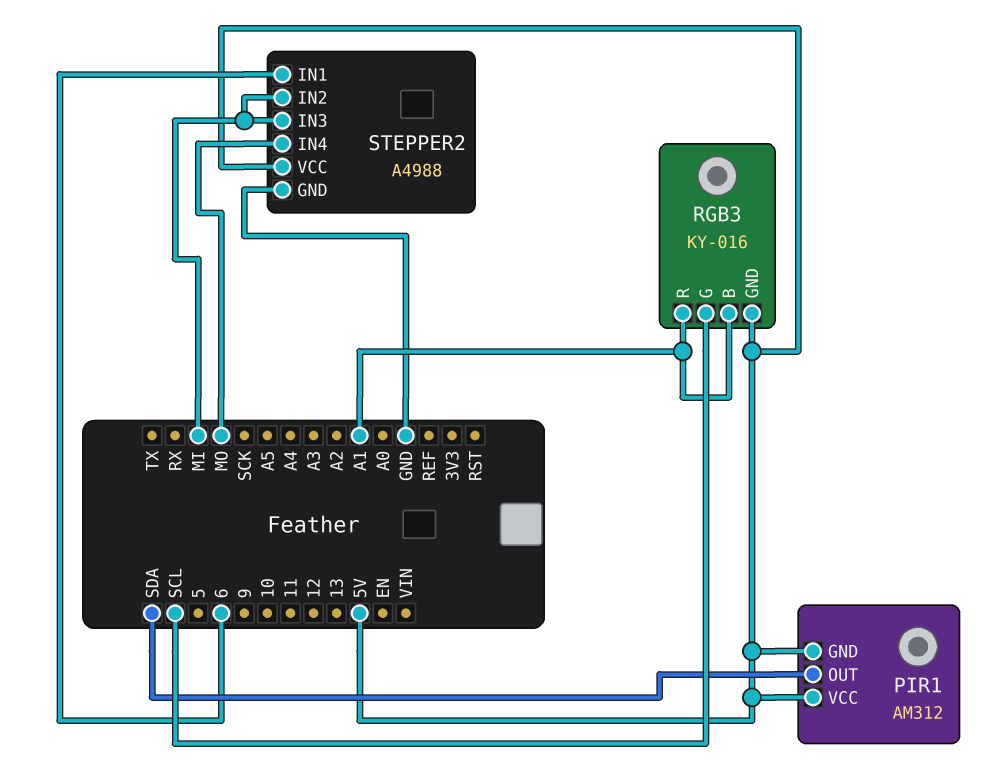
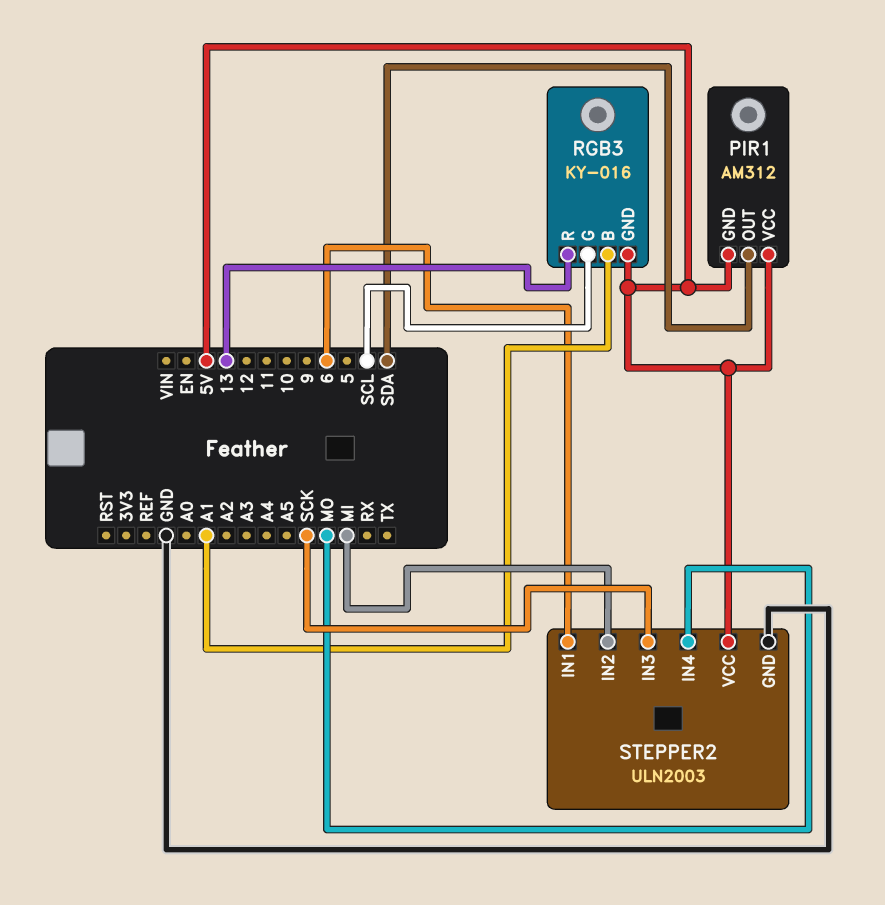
RGB3 pin R: A1 -> 13
STEPPER2: A4988 -> ULN2003
STEPPER2 pin IN3: MI -> SCK

